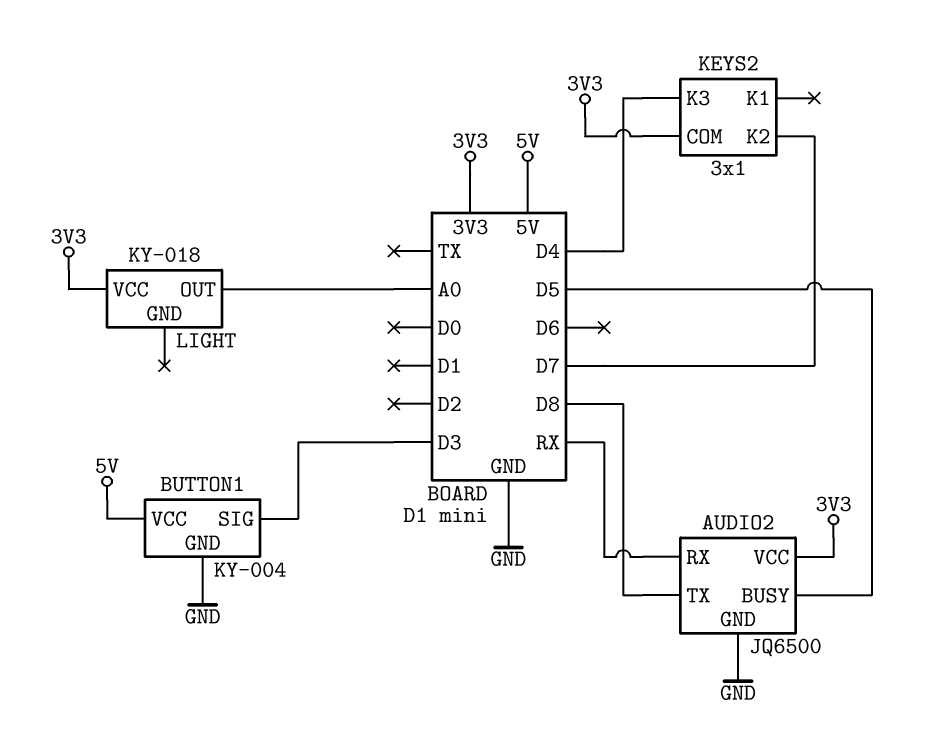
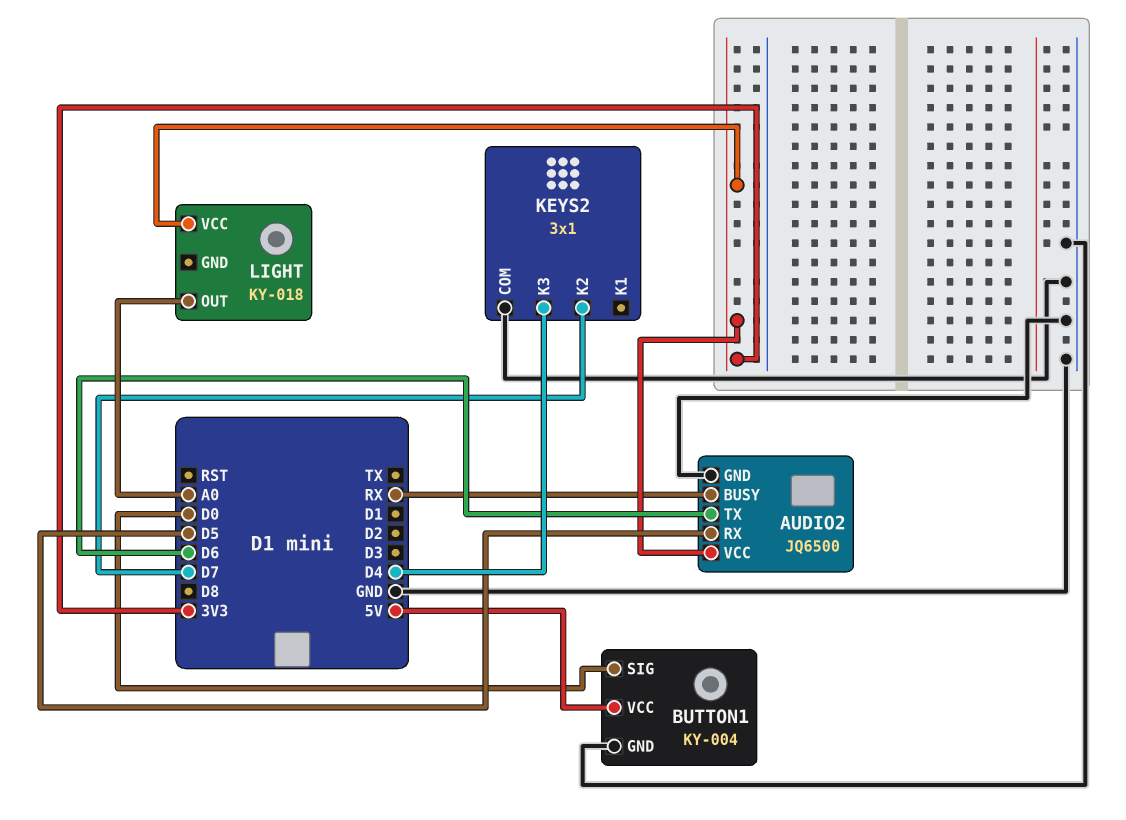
AUDIO2 pin BUSY: D5 -> RX
AUDIO2 pin RX: RX -> D5
AUDIO2 pin TX: D8 -> D6
BUTTON1 pin SIG: D3 -> D0
KEYS2 pin COM: 3V3 -> GND

